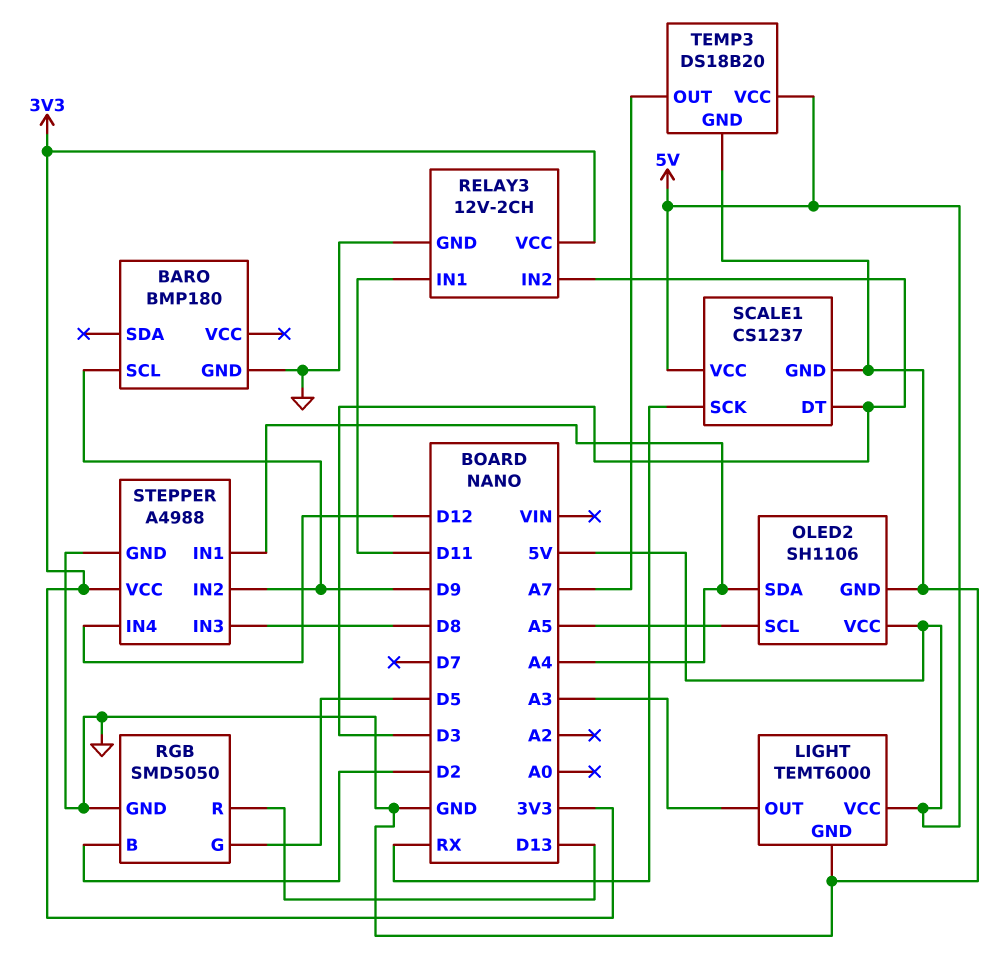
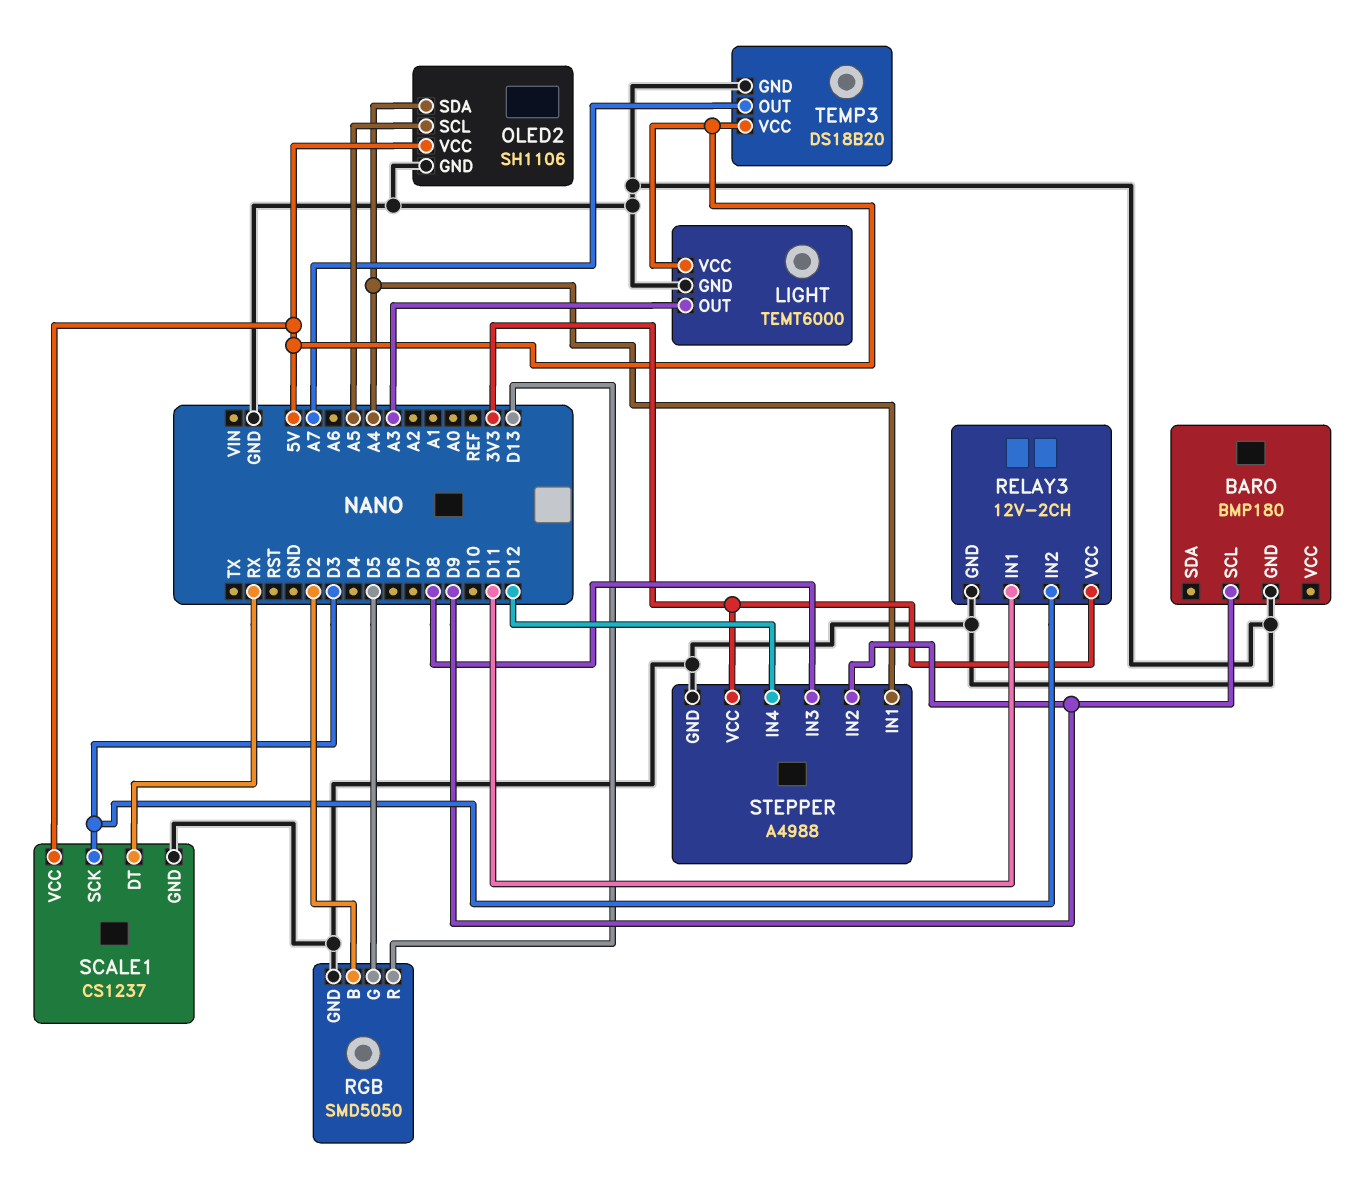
SCALE1 pin DT: D3 -> RX
SCALE1 pin SCK: RX -> D3

